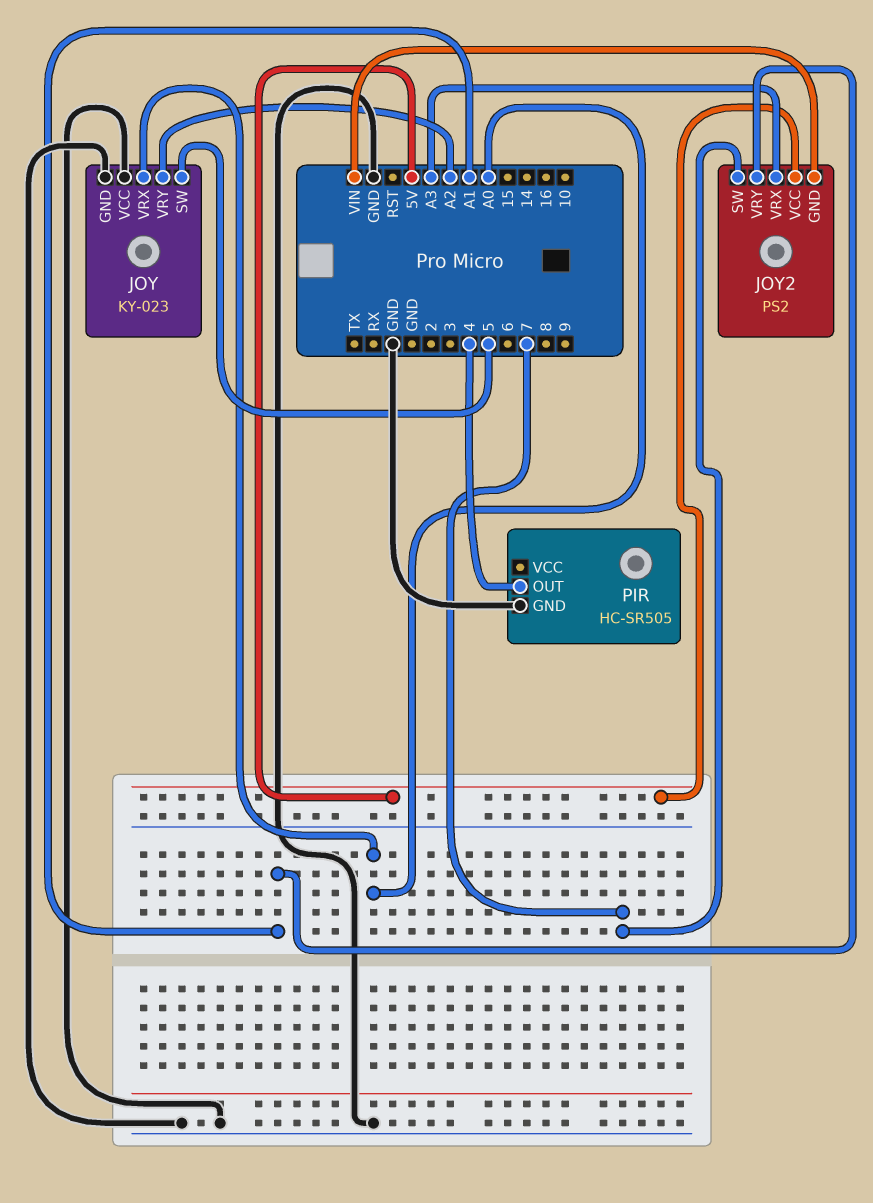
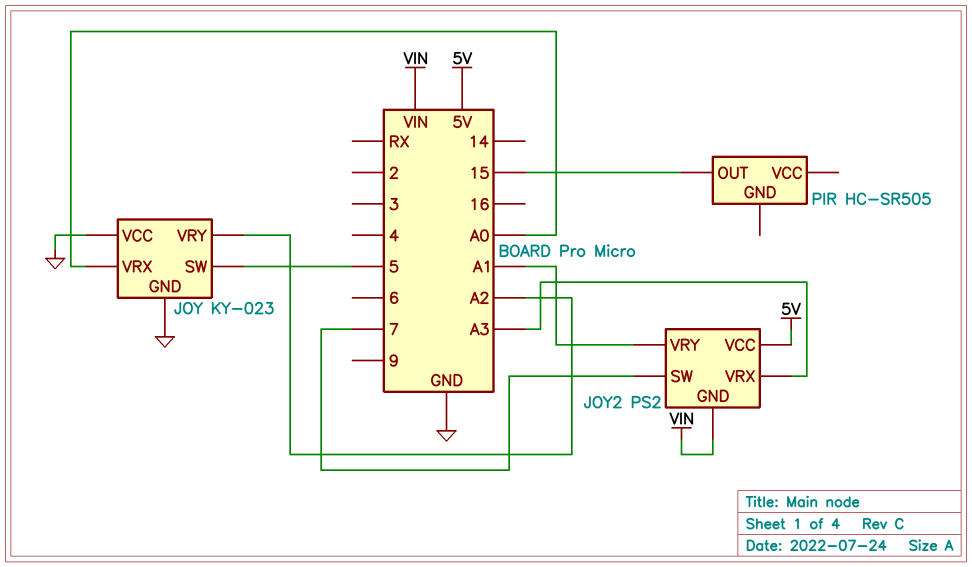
PIR pin GND: GND -> none
PIR pin OUT: 4 -> 15

